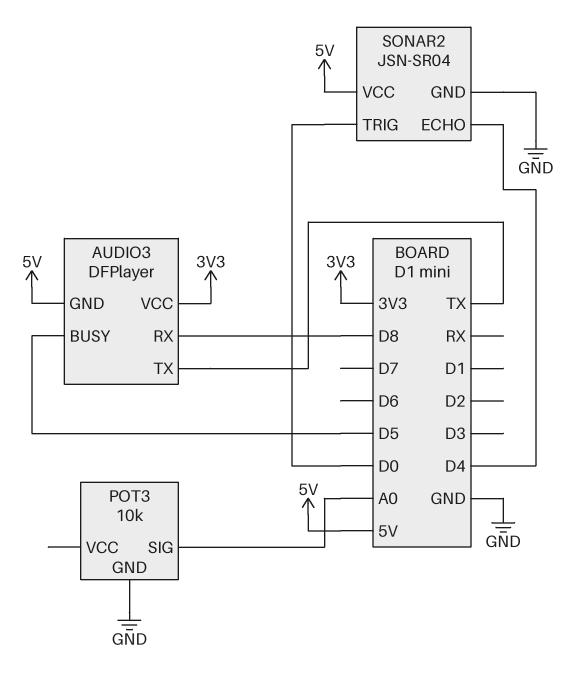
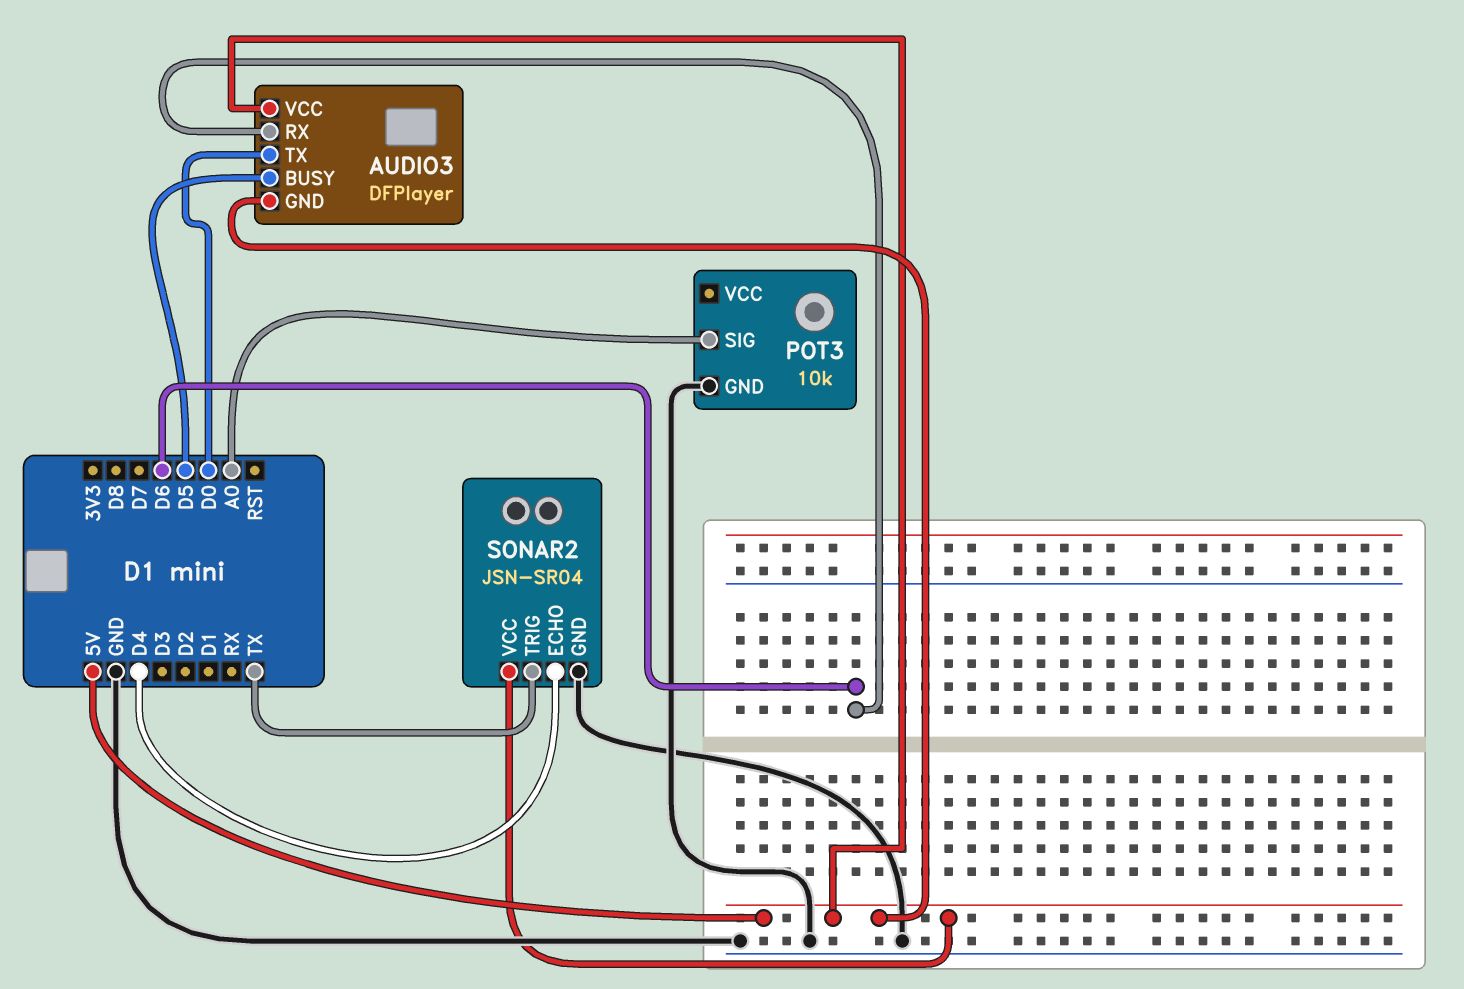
AUDIO3 pin RX: D8 -> D6
AUDIO3 pin TX: TX -> D0
AUDIO3 pin VCC: 3V3 -> 5V
SONAR2 pin TRIG: D0 -> TX

